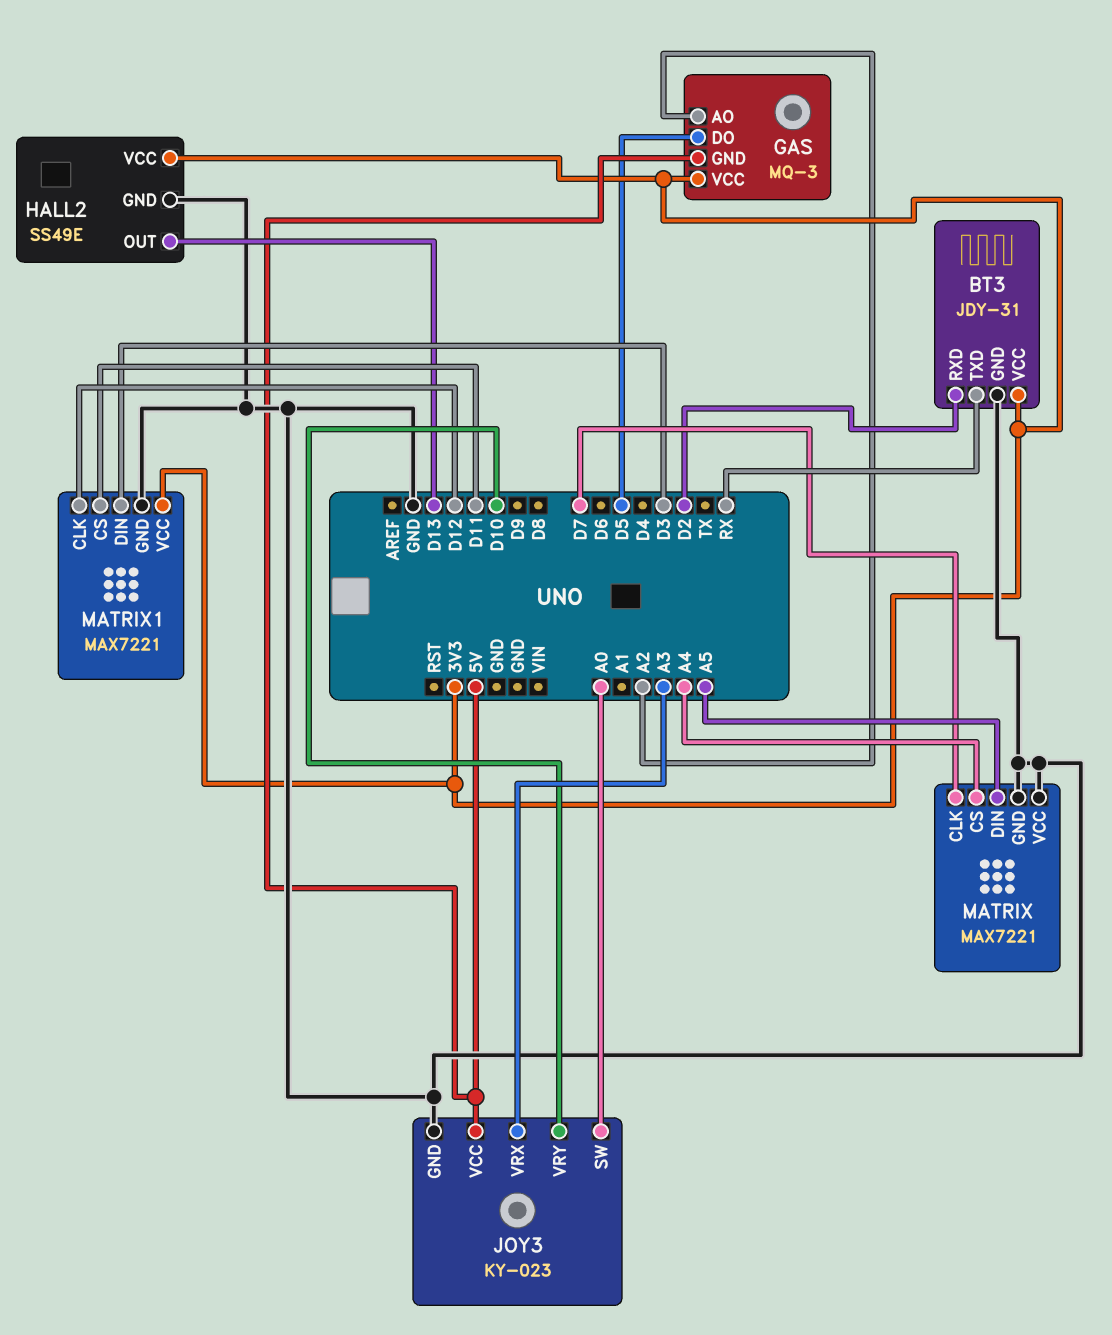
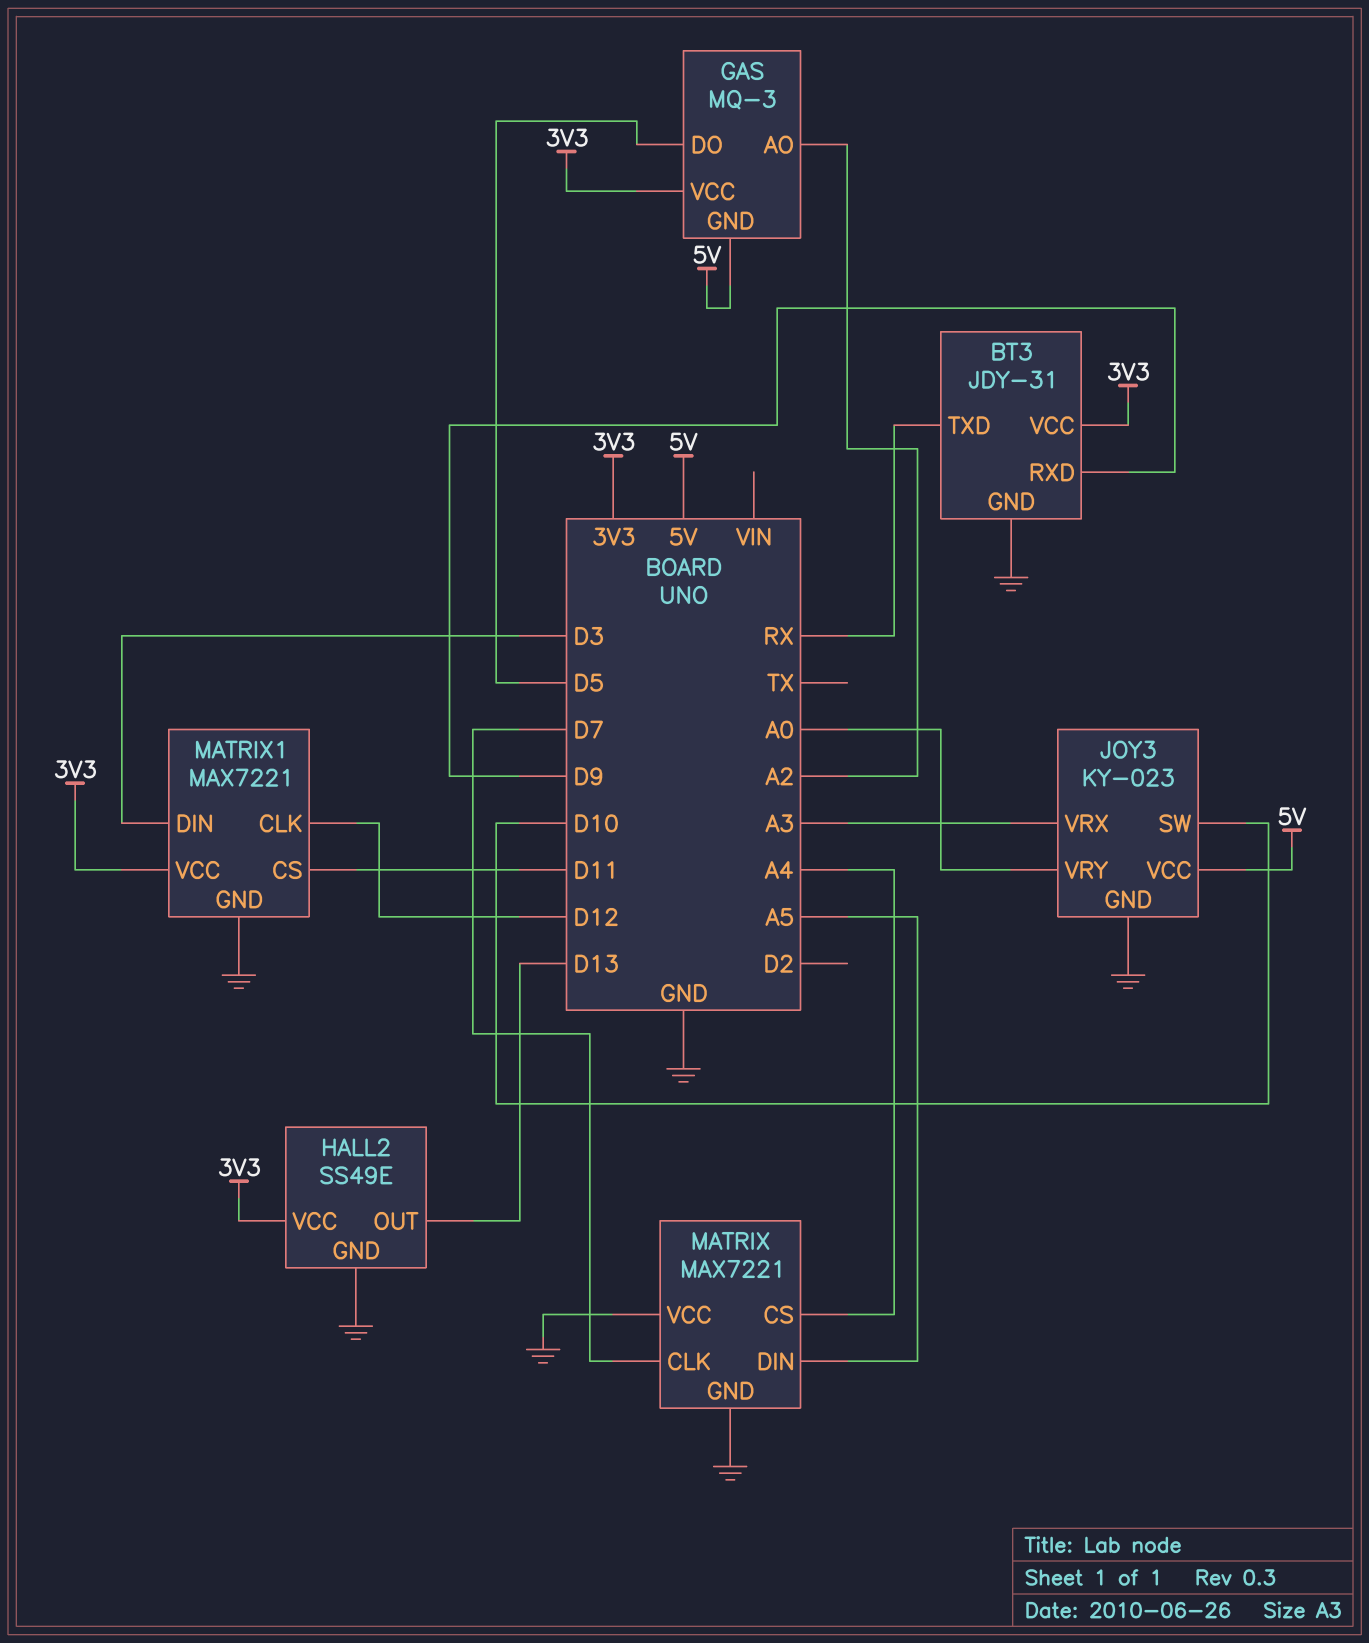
BT3 pin RXD: D2 -> D9
JOY3 pin SW: A0 -> D10
JOY3 pin VRY: D10 -> A0

